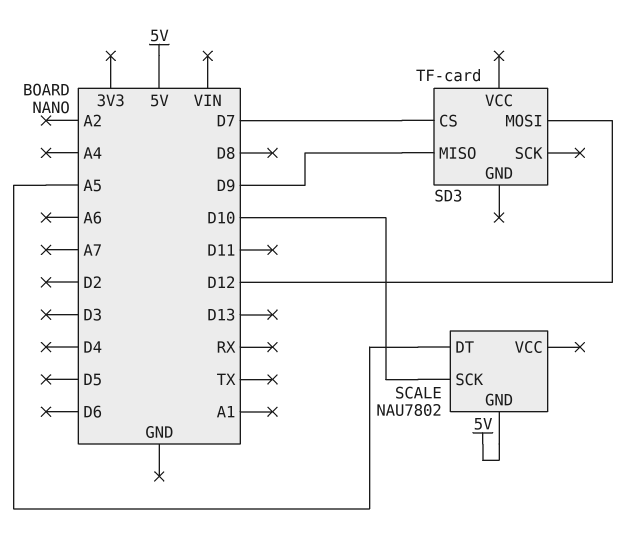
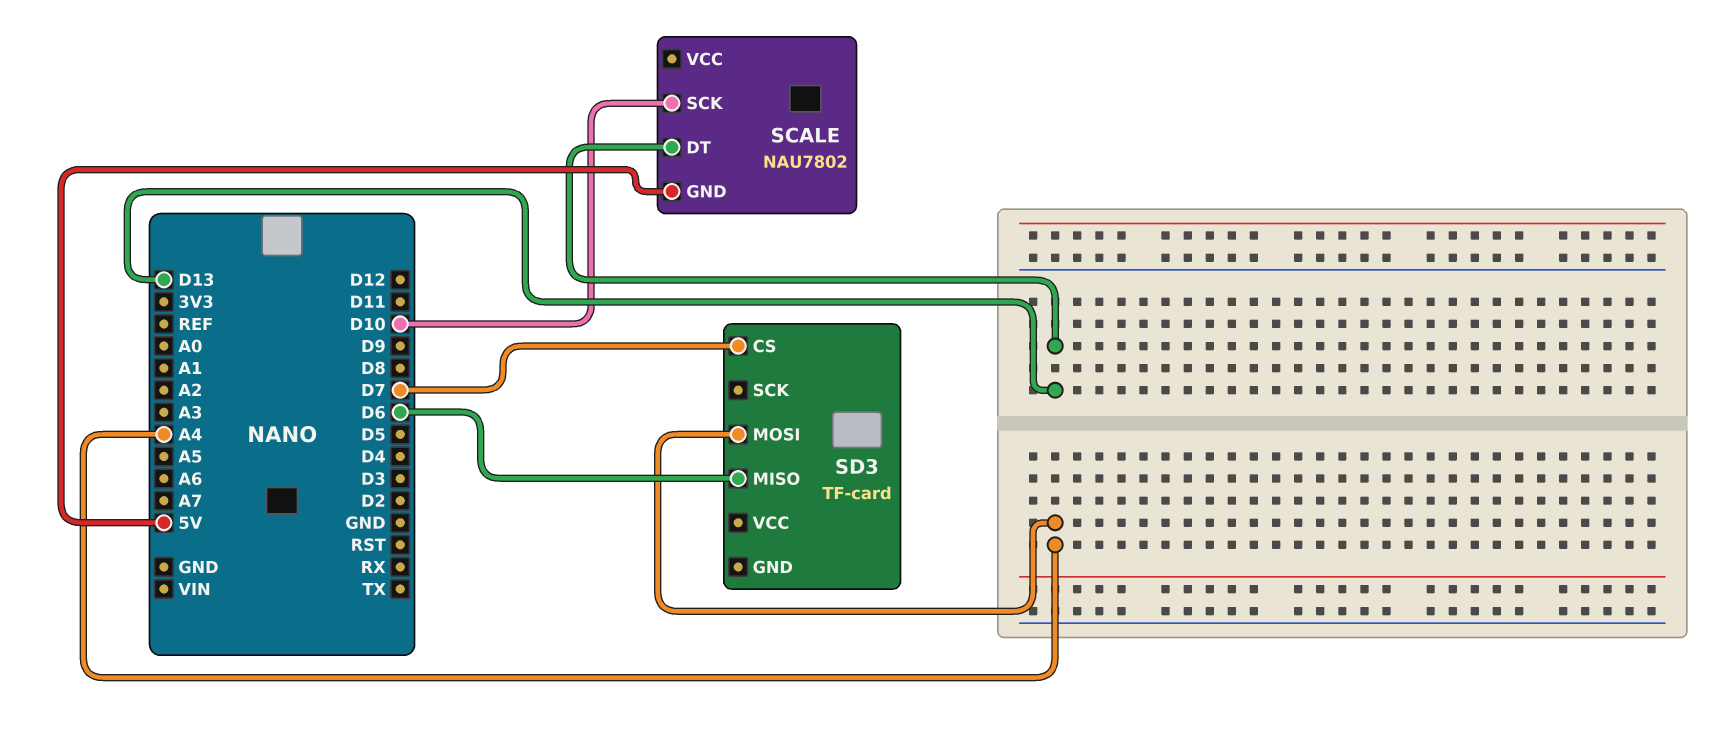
SCALE pin DT: A5 -> D13
SD3 pin MISO: D9 -> D6
SD3 pin MOSI: D12 -> A4

